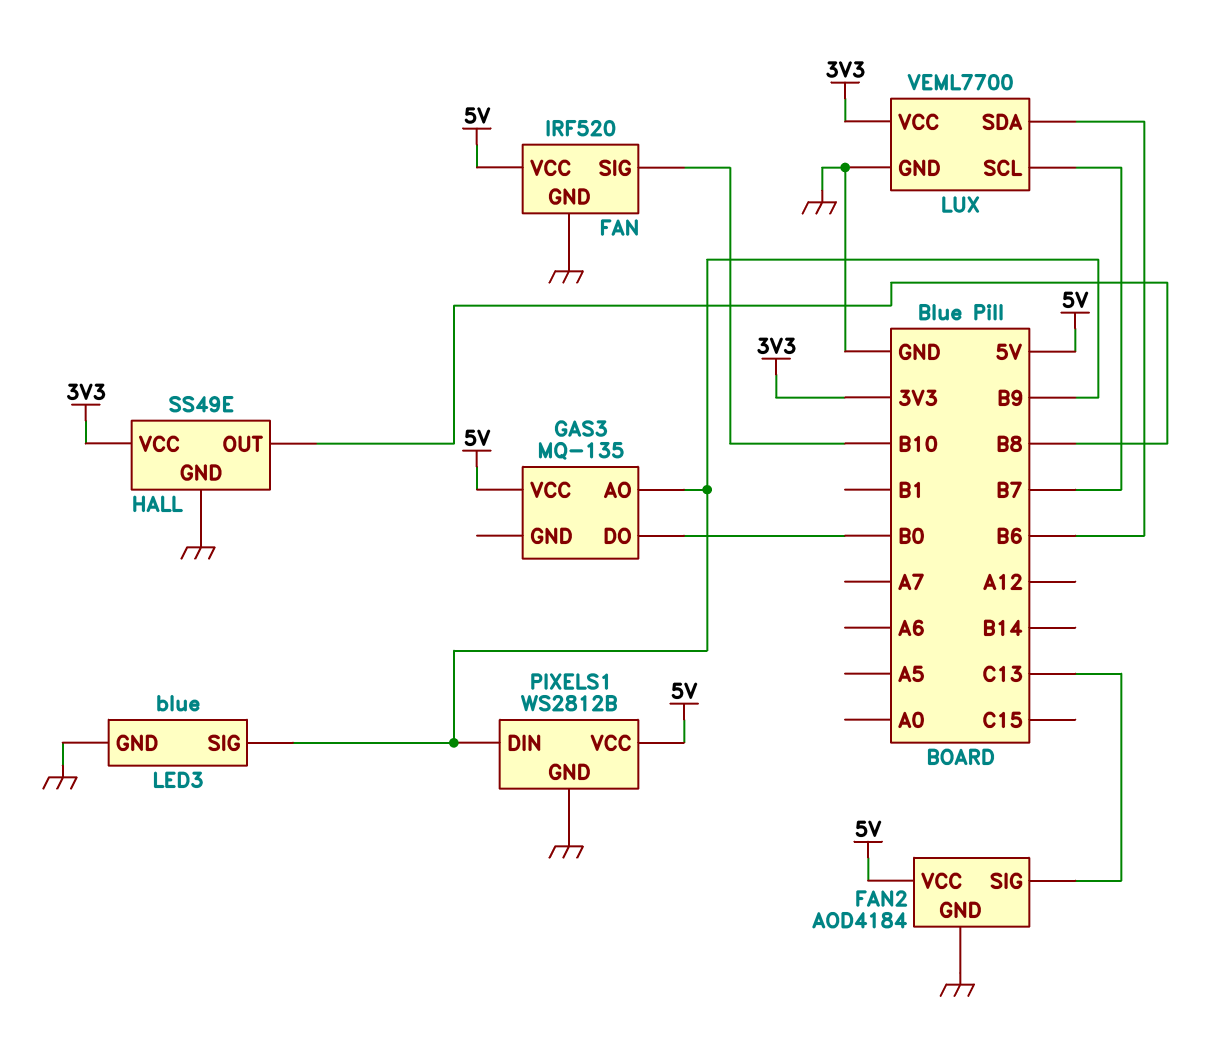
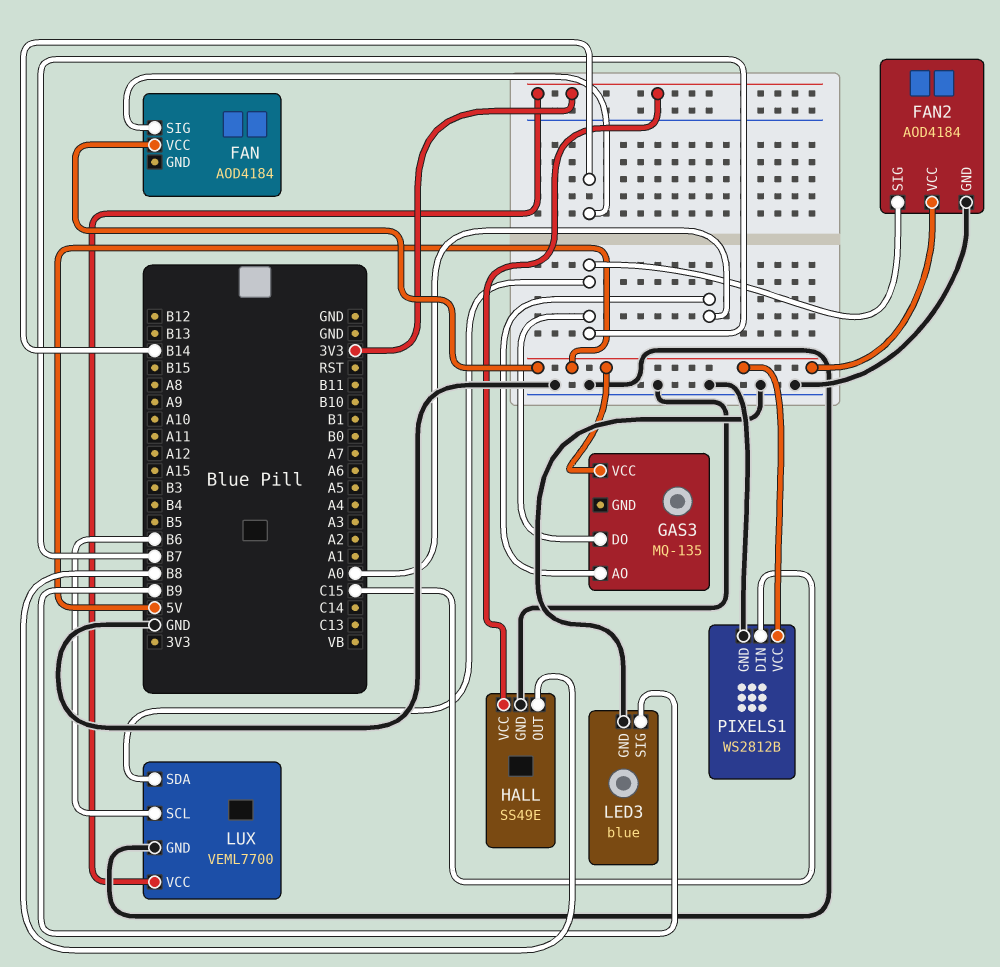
FAN: IRF520 -> AOD4184
FAN pin GND: GND -> none
FAN pin SIG: B10 -> B14
FAN2 pin SIG: C13 -> B7
GAS3 pin AO: B9 -> A0
GAS3 pin DO: B0 -> B7
LUX pin SCL: B7 -> B6
LUX pin SDA: B6 -> B7
PIXELS1 pin DIN: B9 -> C15

